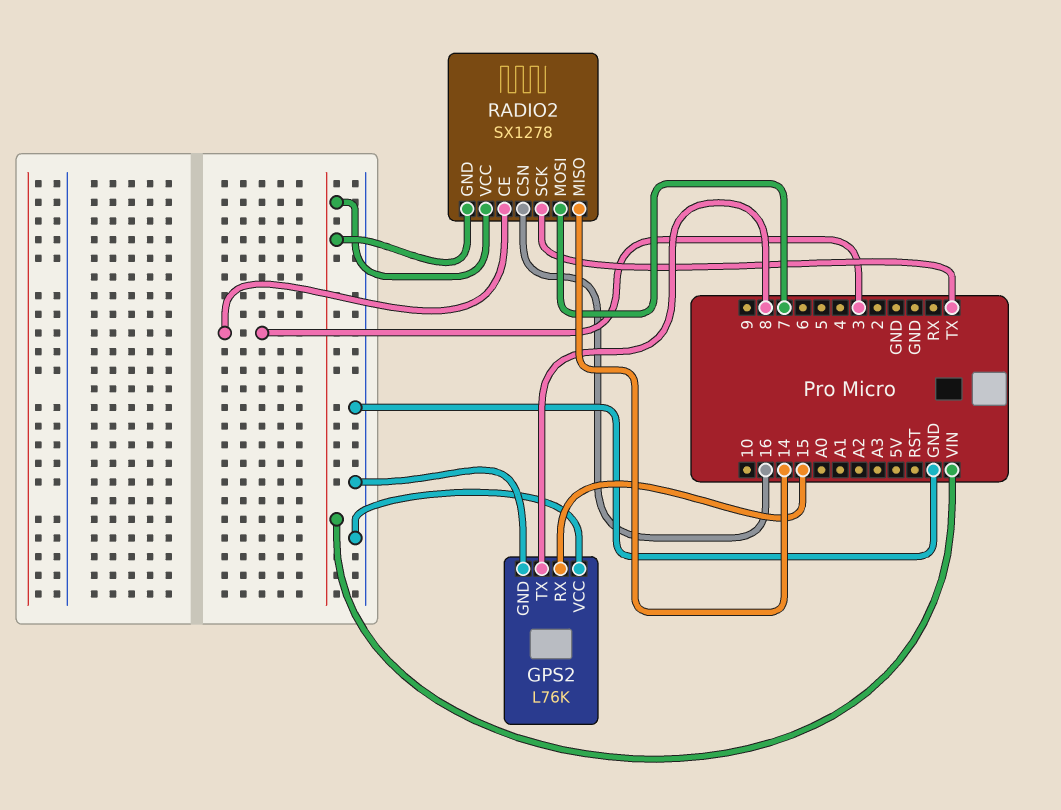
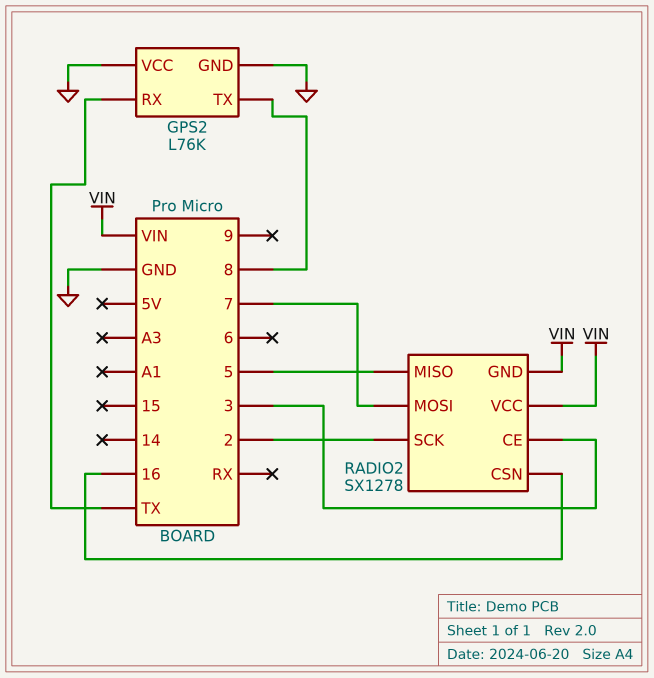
GPS2 pin RX: 15 -> TX
RADIO2 pin MISO: 14 -> 5
RADIO2 pin SCK: TX -> 2

